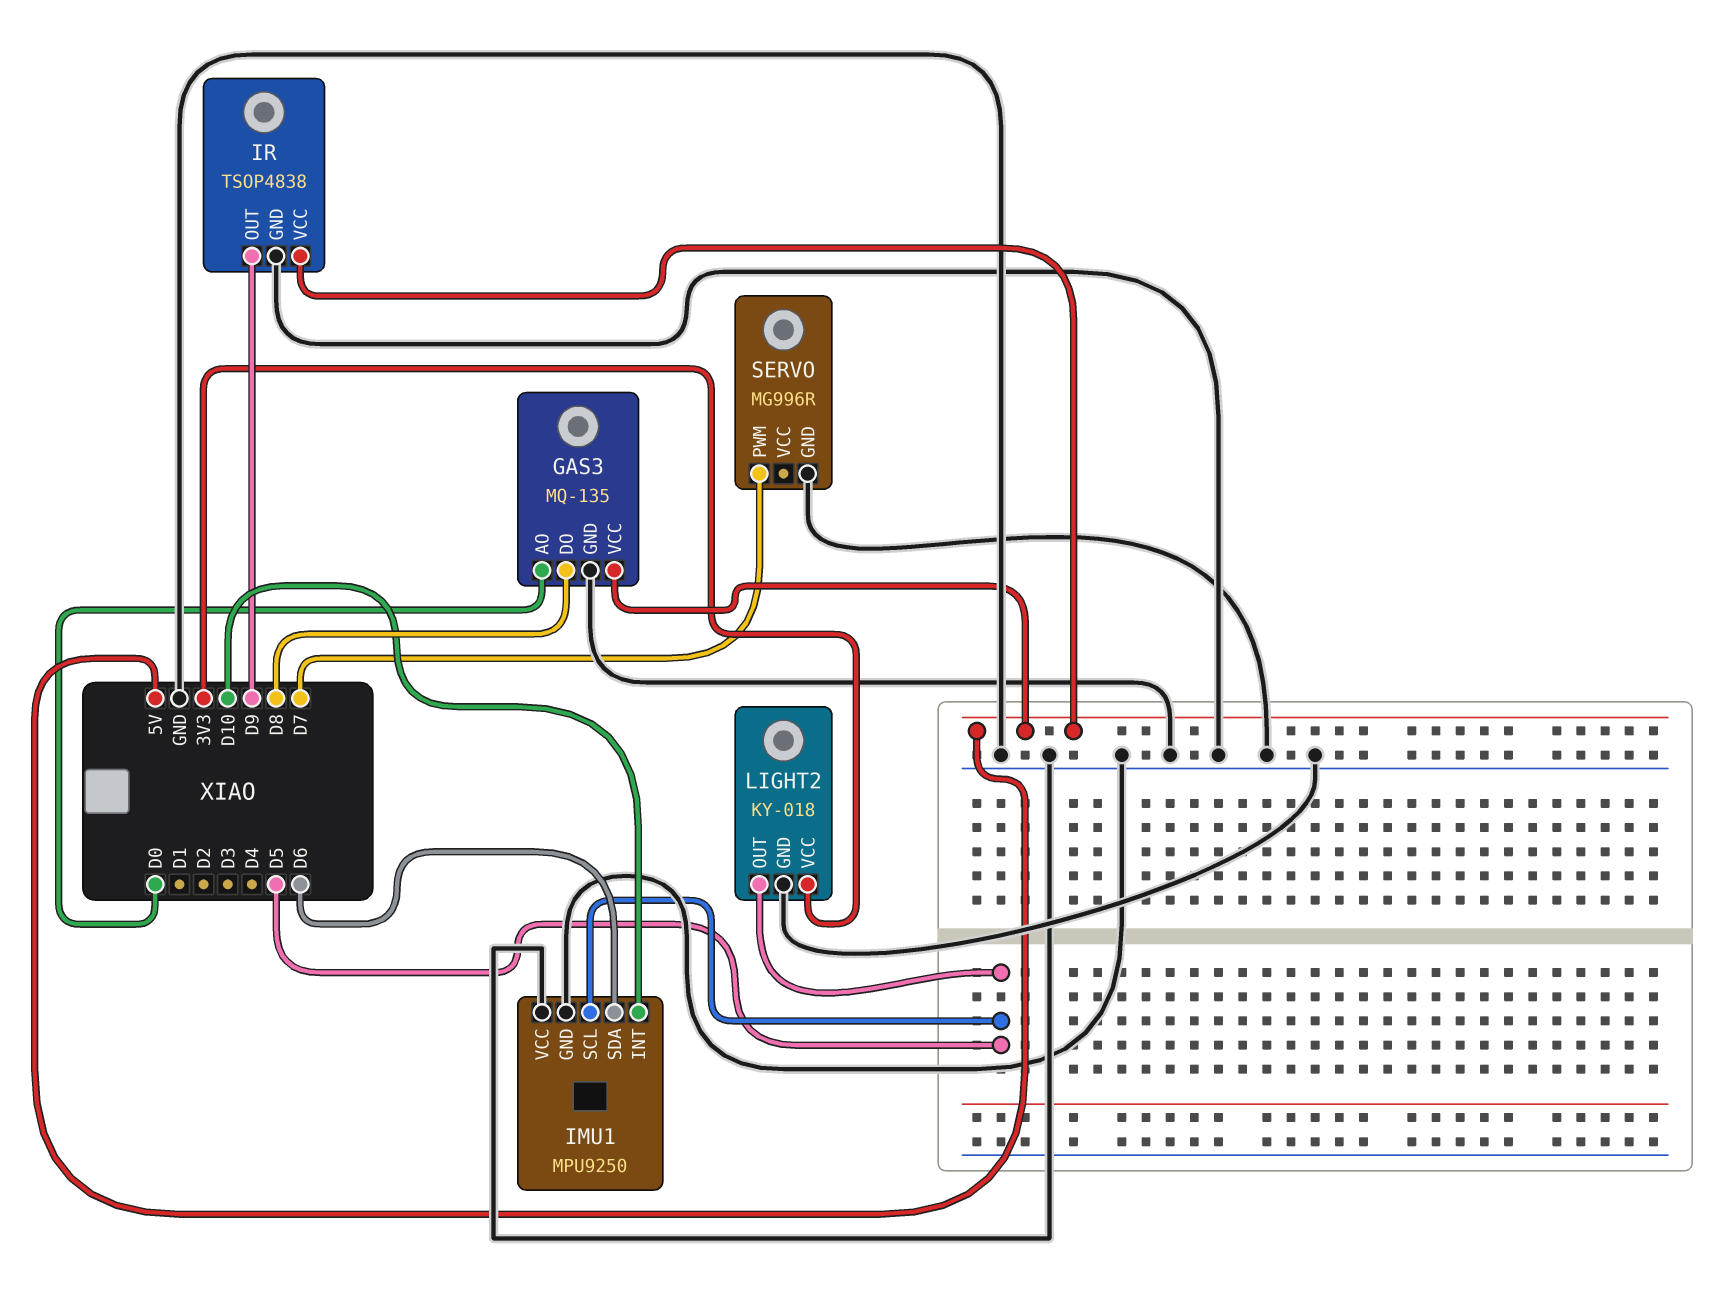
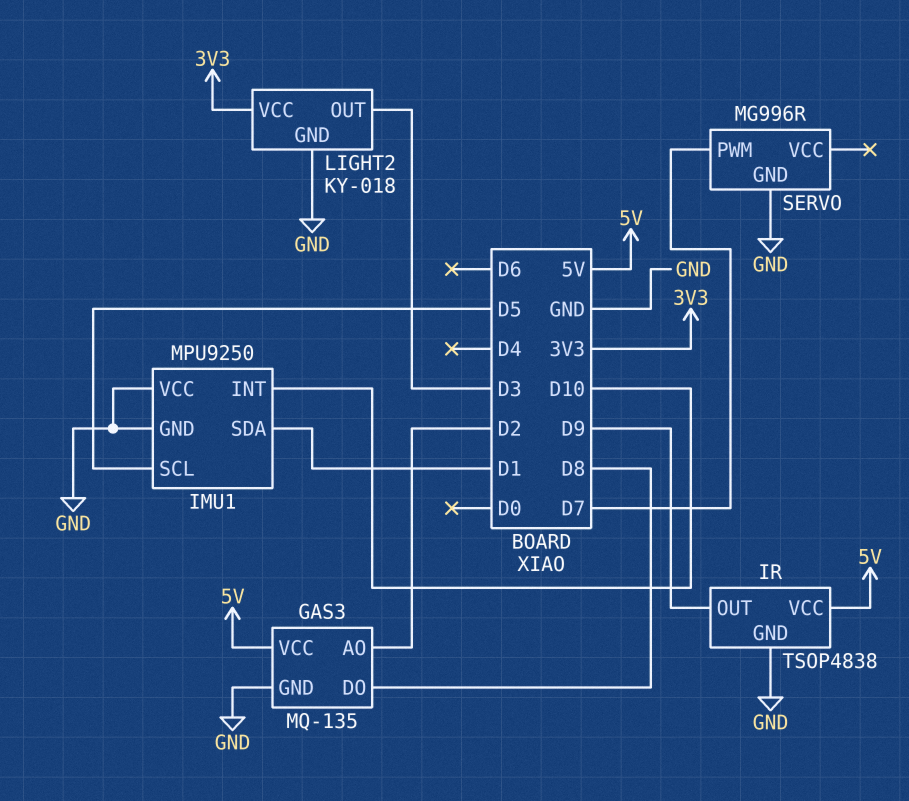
GAS3 pin AO: D0 -> D2
IMU1 pin SDA: D6 -> D1
LIGHT2 pin OUT: D5 -> D3

